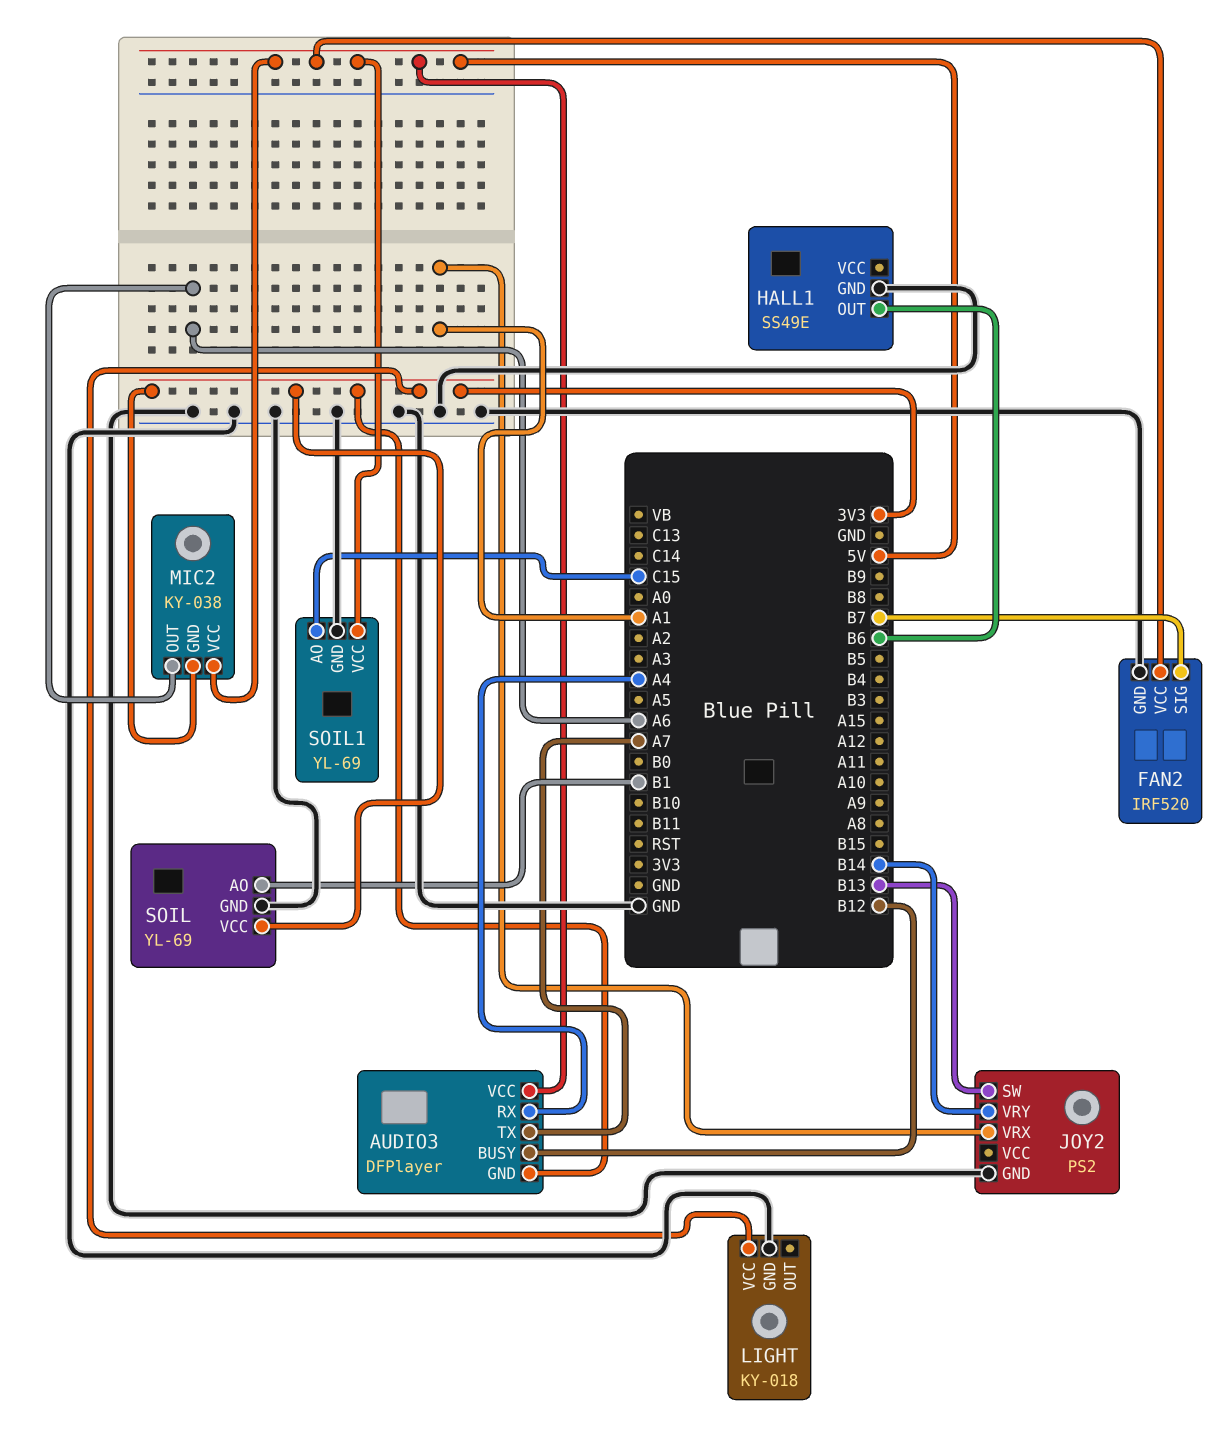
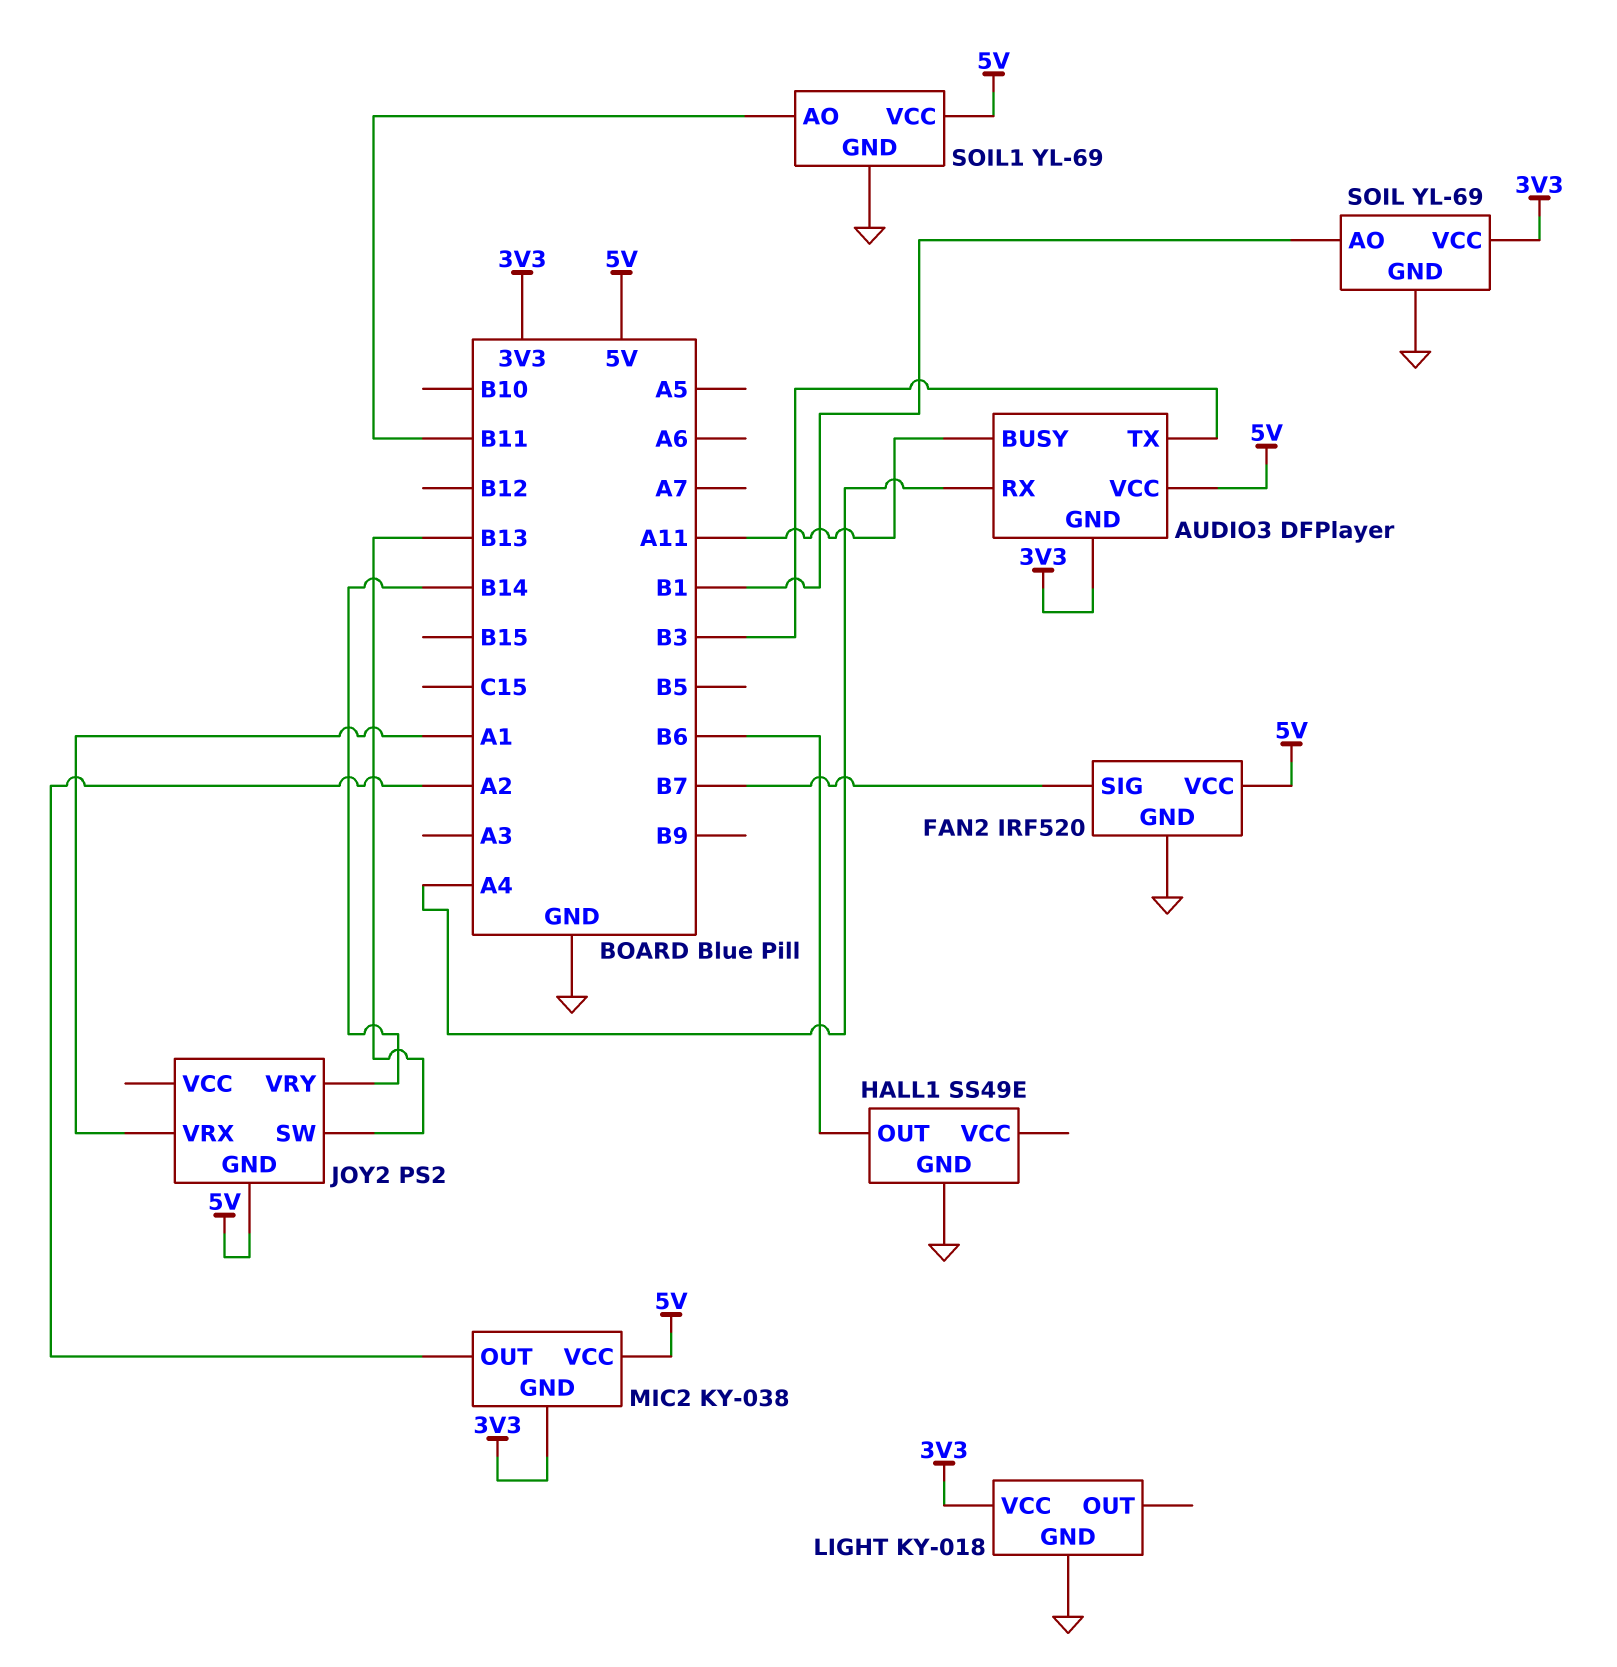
AUDIO3 pin BUSY: B12 -> A11
AUDIO3 pin TX: A7 -> B3
JOY2 pin GND: GND -> 5V
MIC2 pin OUT: A6 -> A2
SOIL1 pin AO: C15 -> B11

